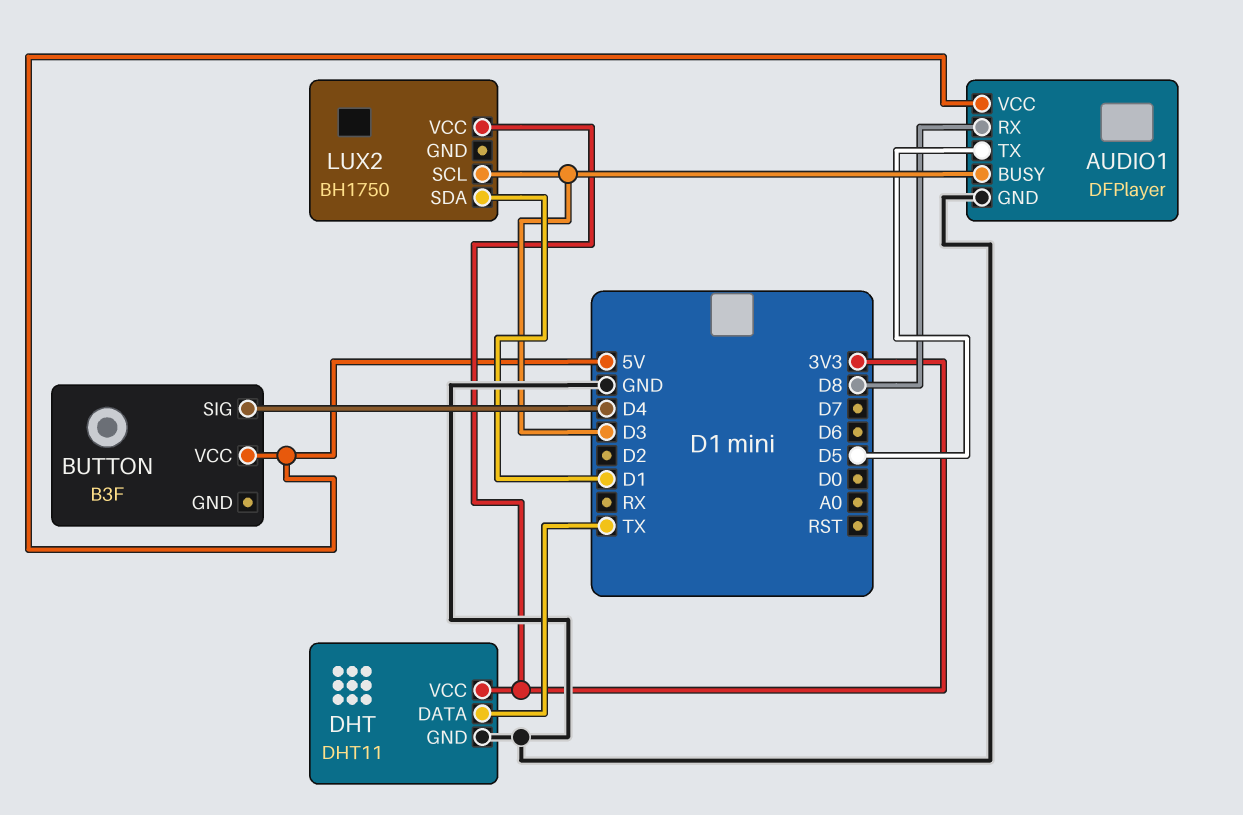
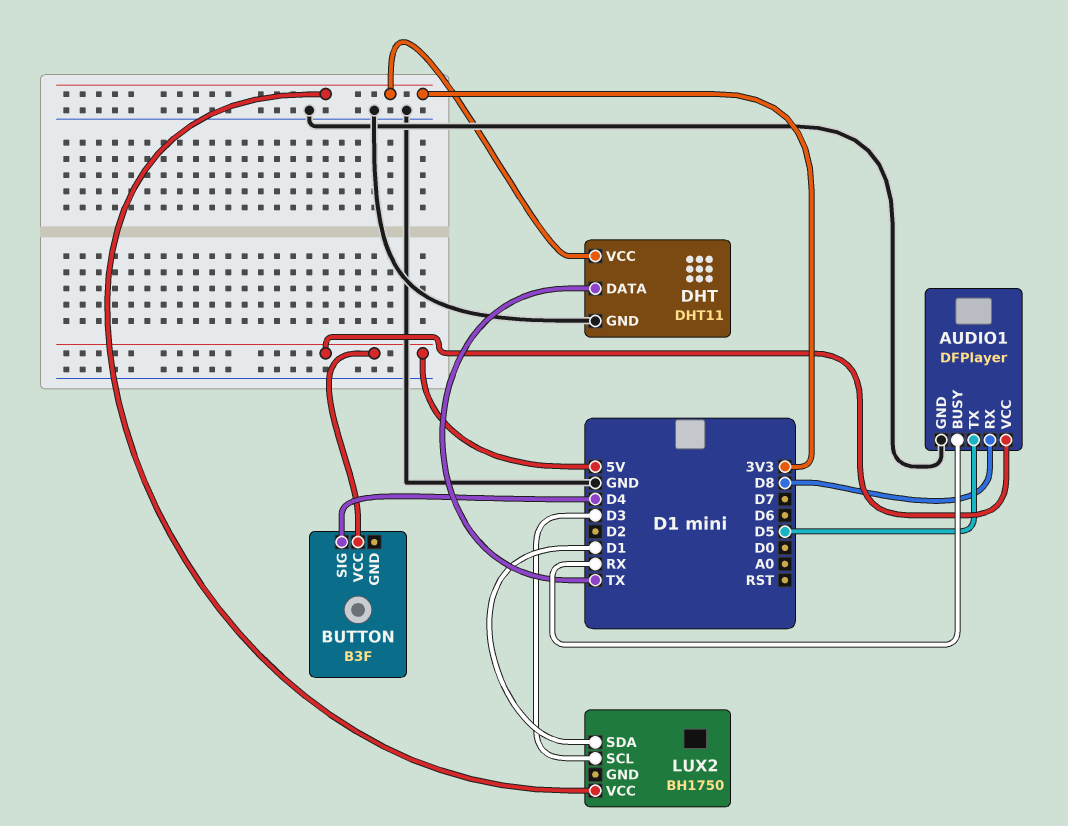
AUDIO1 pin BUSY: D3 -> RX

